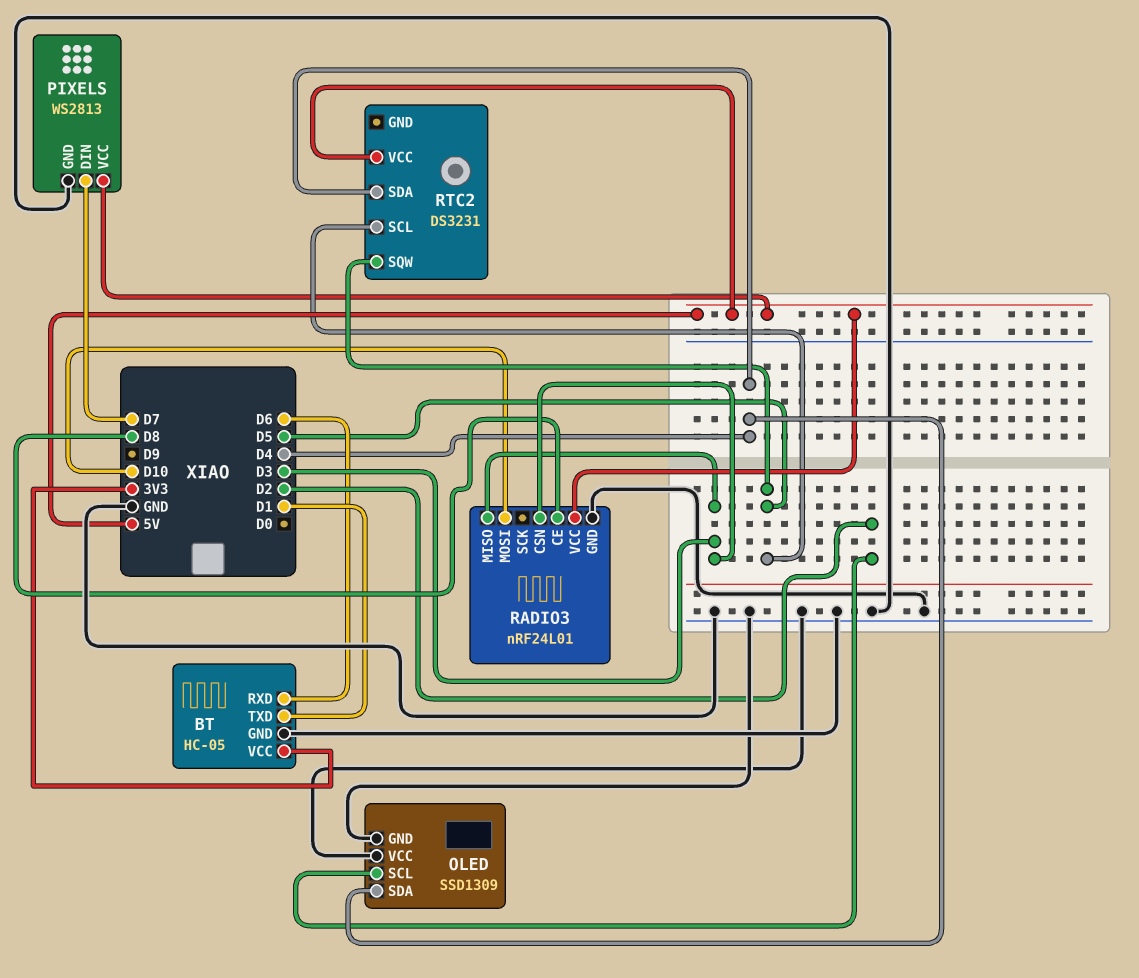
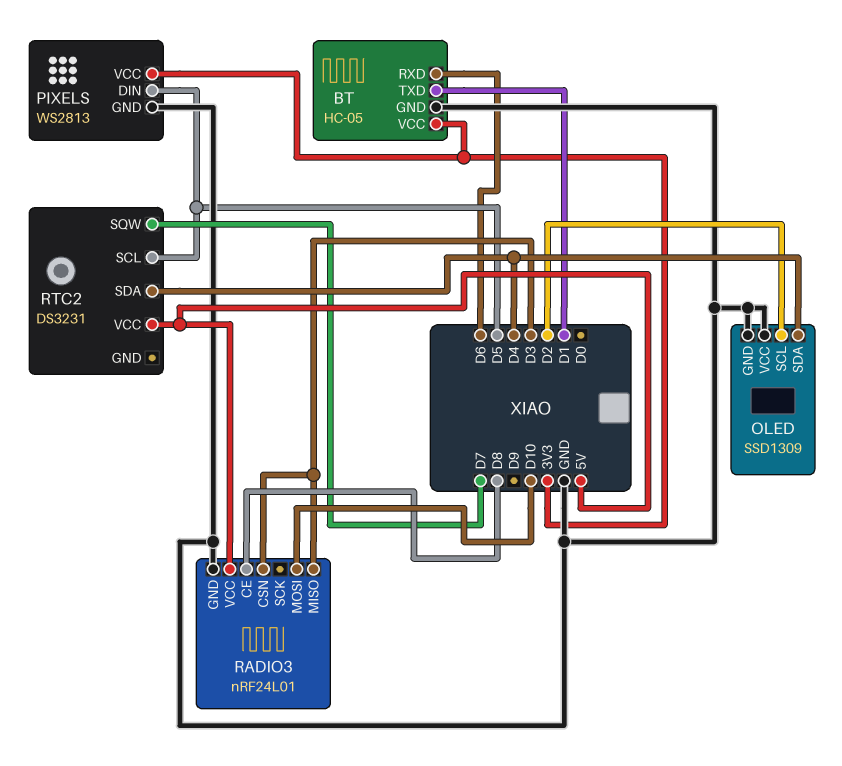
PIXELS pin DIN: D7 -> D5
PIXELS pin VCC: 5V -> 3V3
RTC2 pin SQW: D5 -> D7

